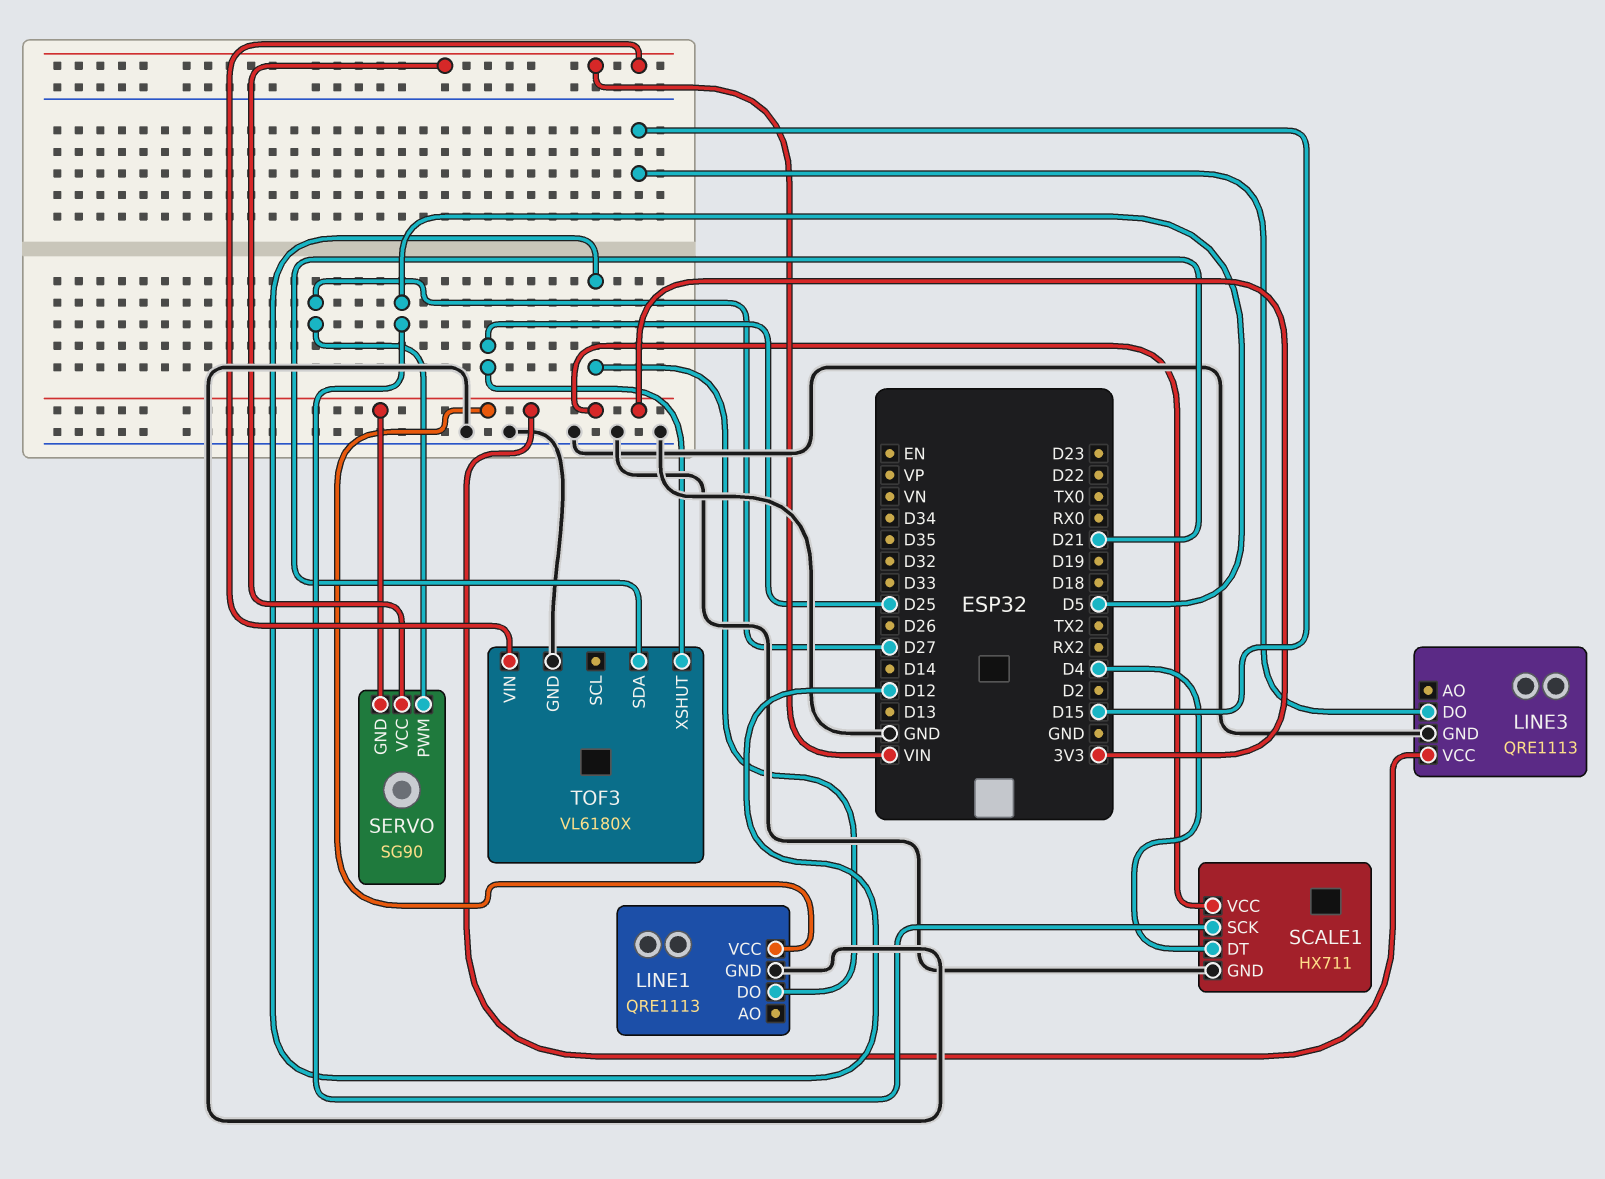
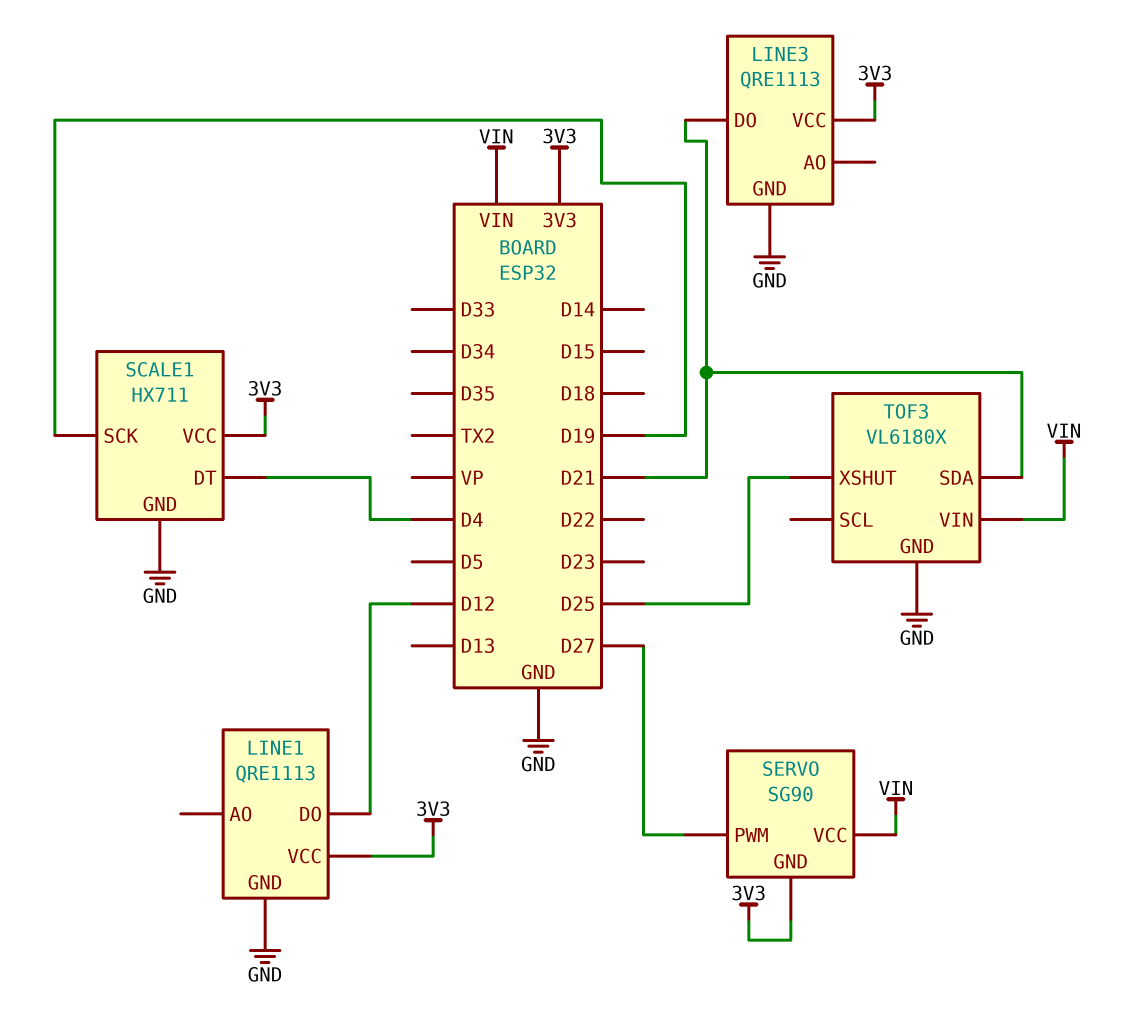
LINE3 pin DO: D15 -> D21
SCALE1 pin SCK: D5 -> D19

